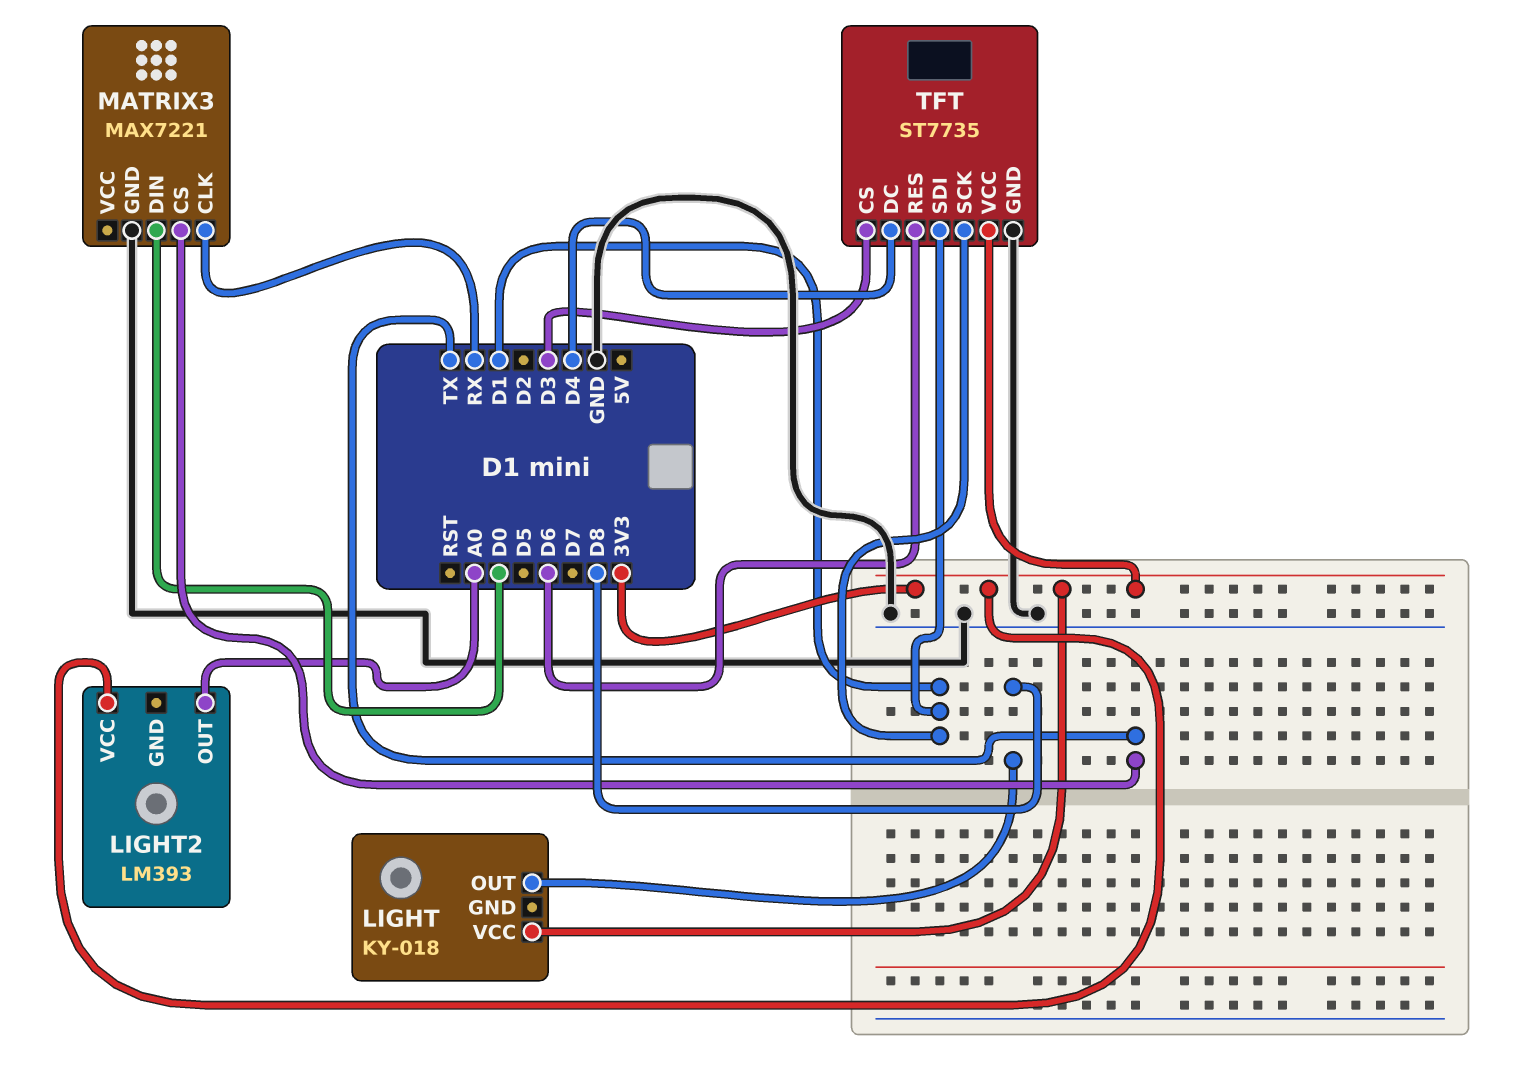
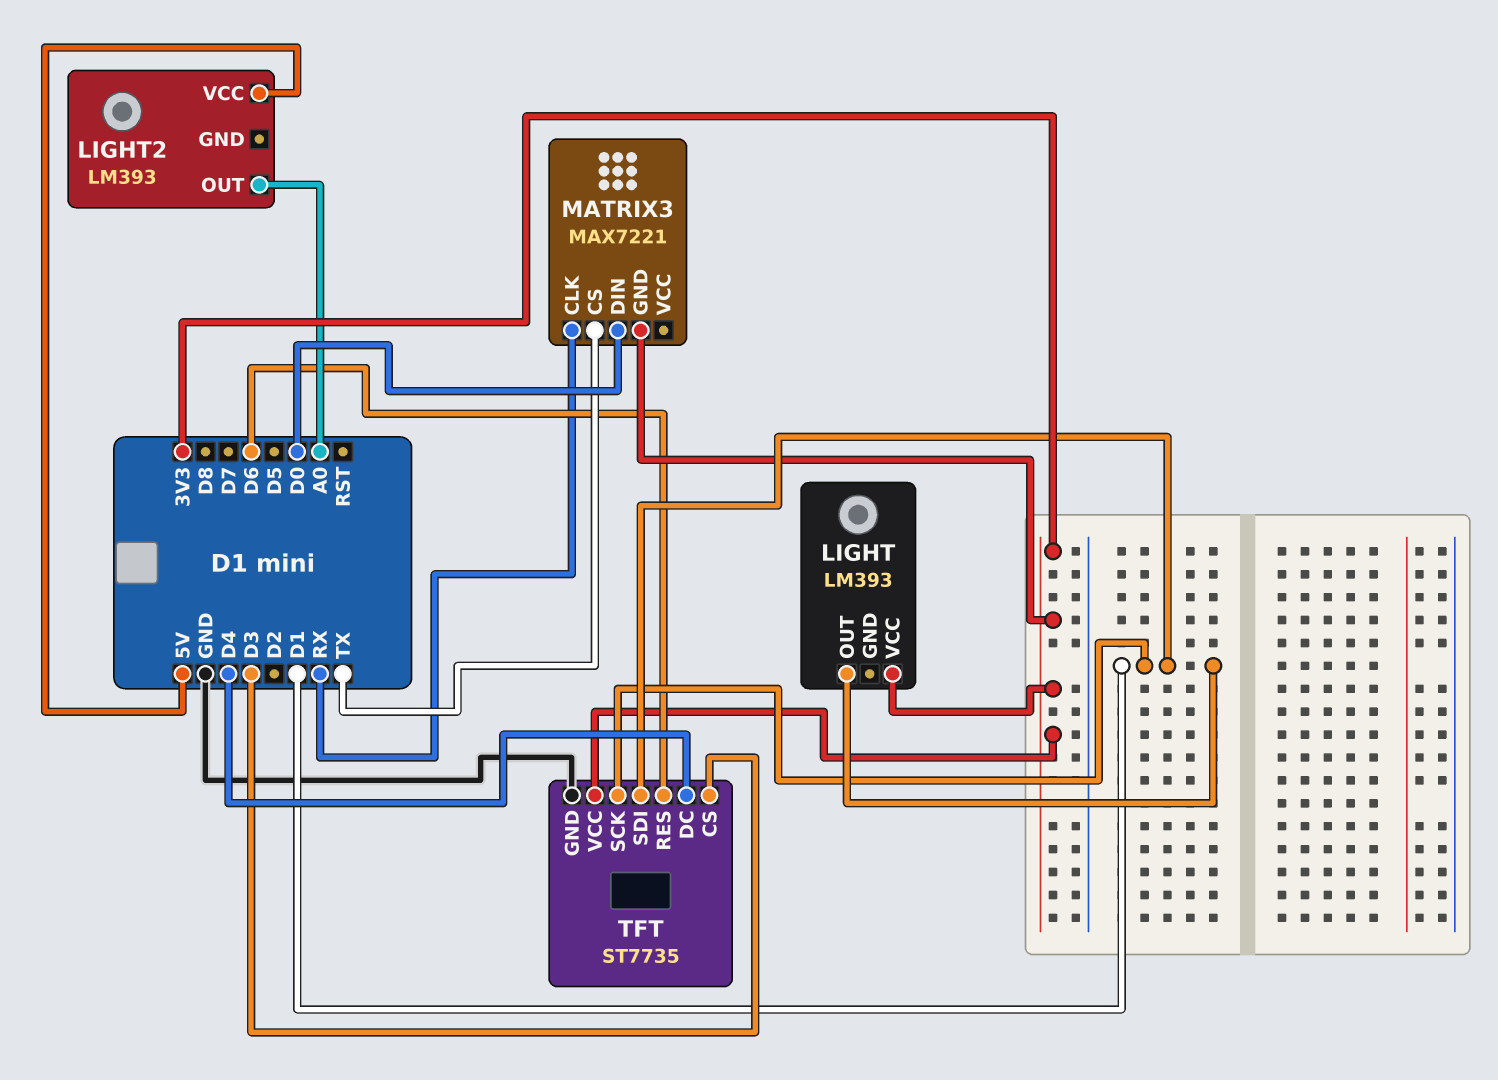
LIGHT: KY-018 -> LM393
LIGHT pin OUT: D8 -> D1
LIGHT2 pin VCC: 3V3 -> 5V
MATRIX3 pin GND: GND -> 3V3

